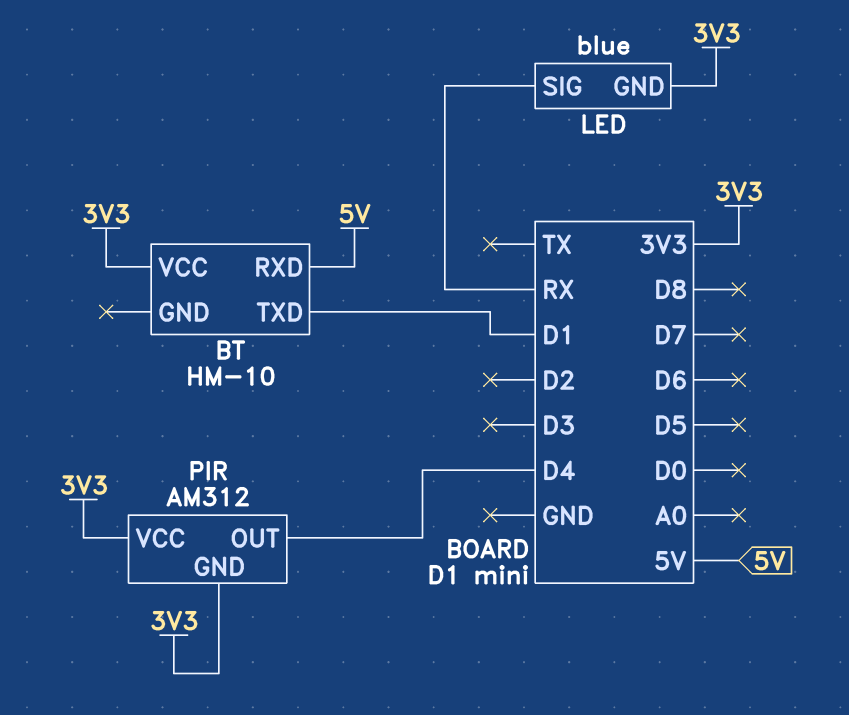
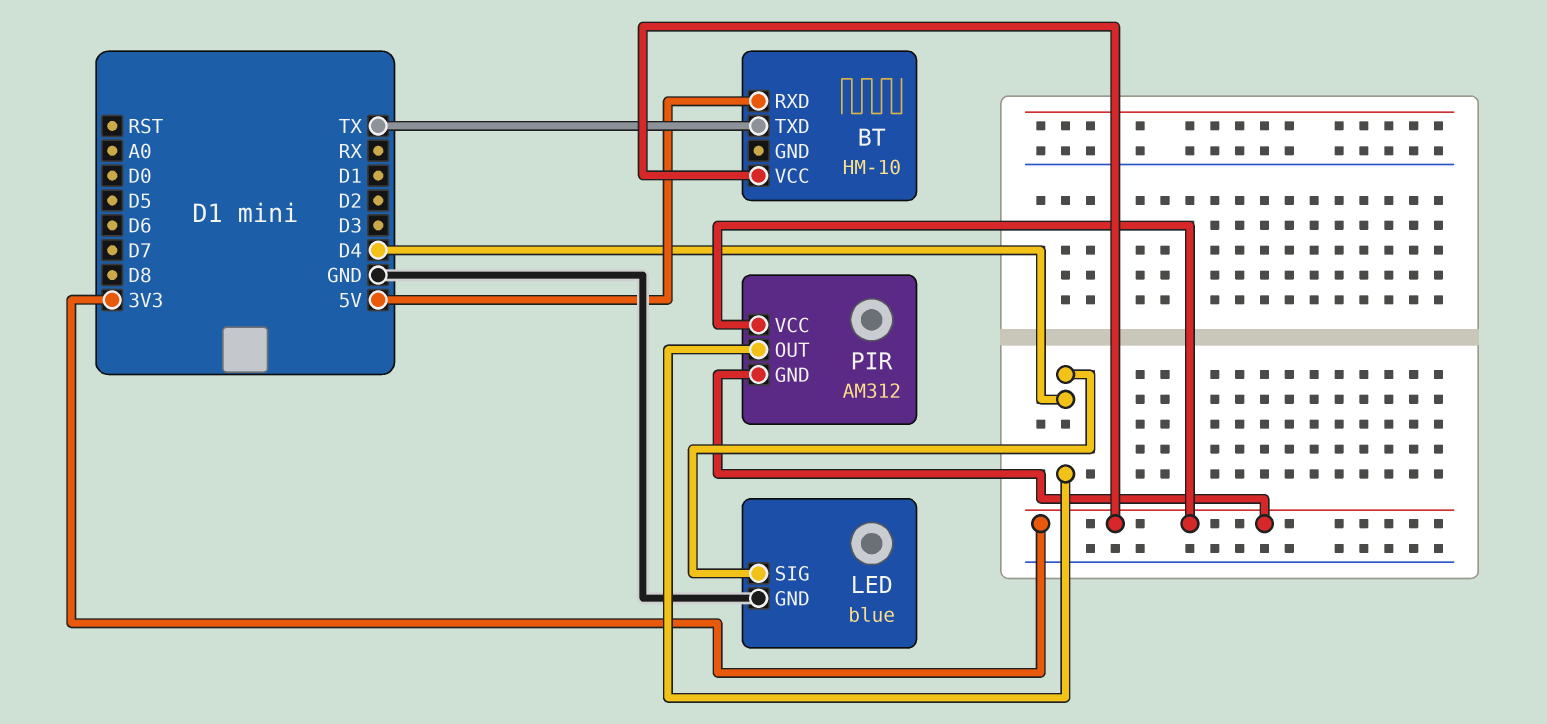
BT pin TXD: D1 -> TX
LED pin GND: 3V3 -> GND
LED pin SIG: RX -> D4

